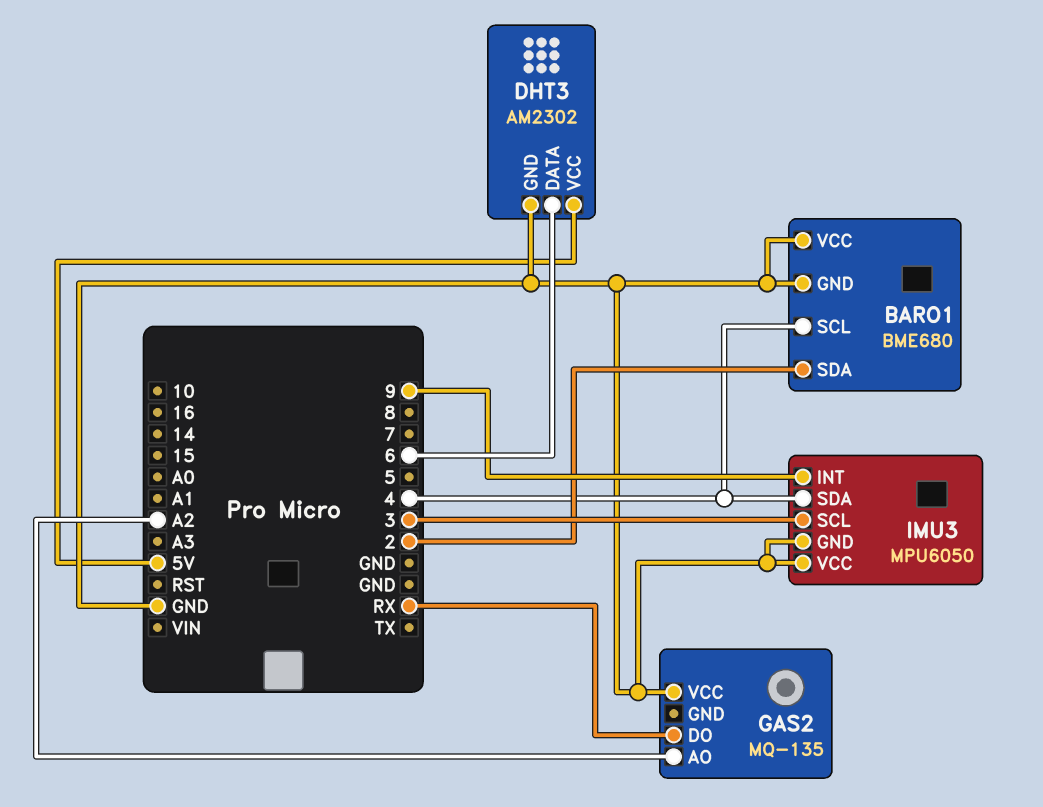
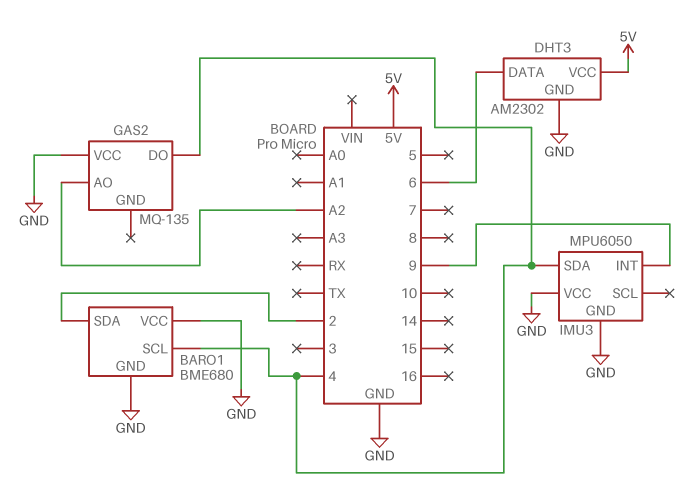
GAS2 pin DO: RX -> 4
IMU3 pin SCL: 3 -> none

